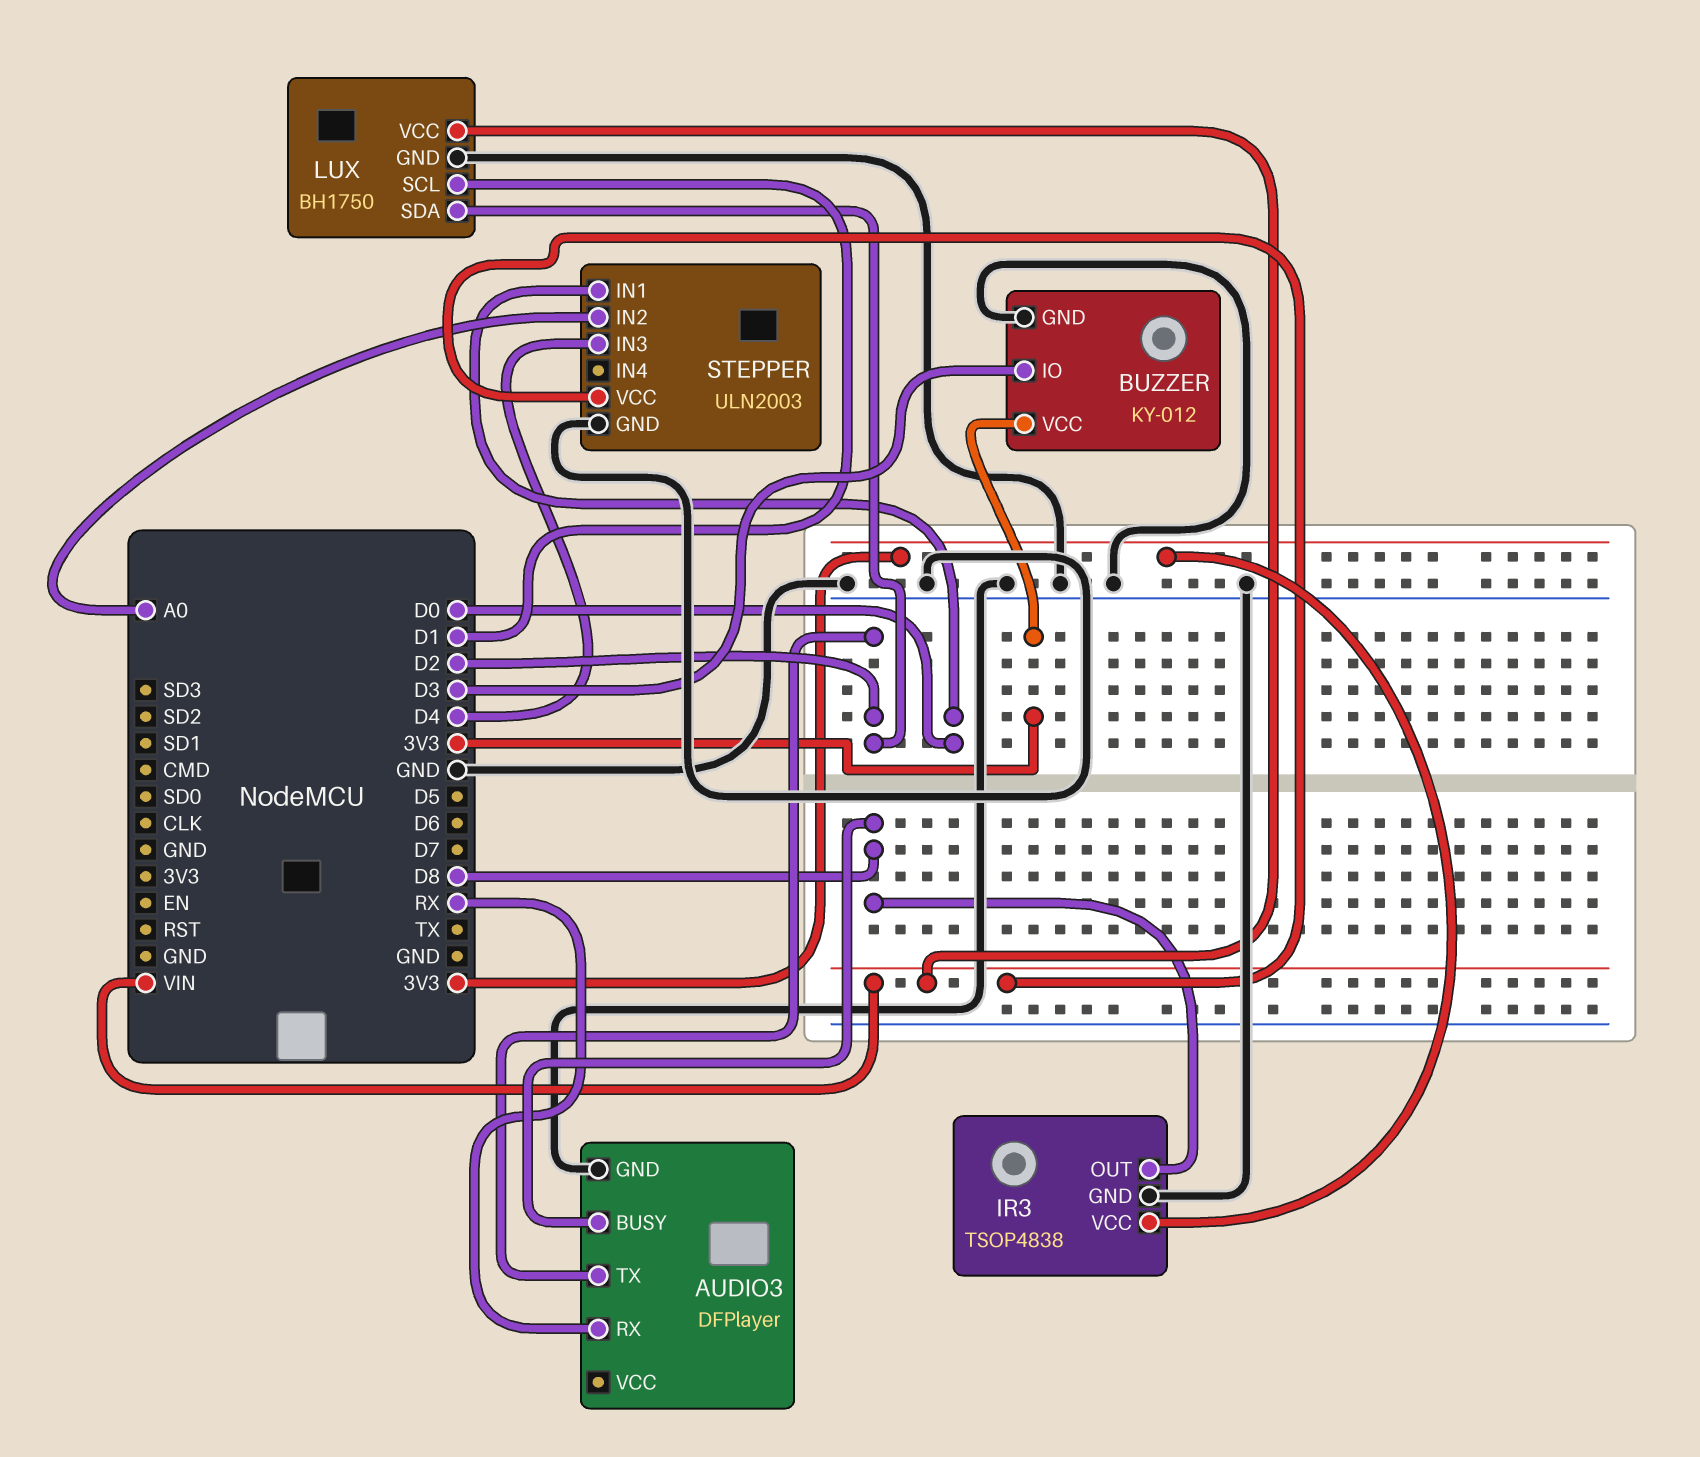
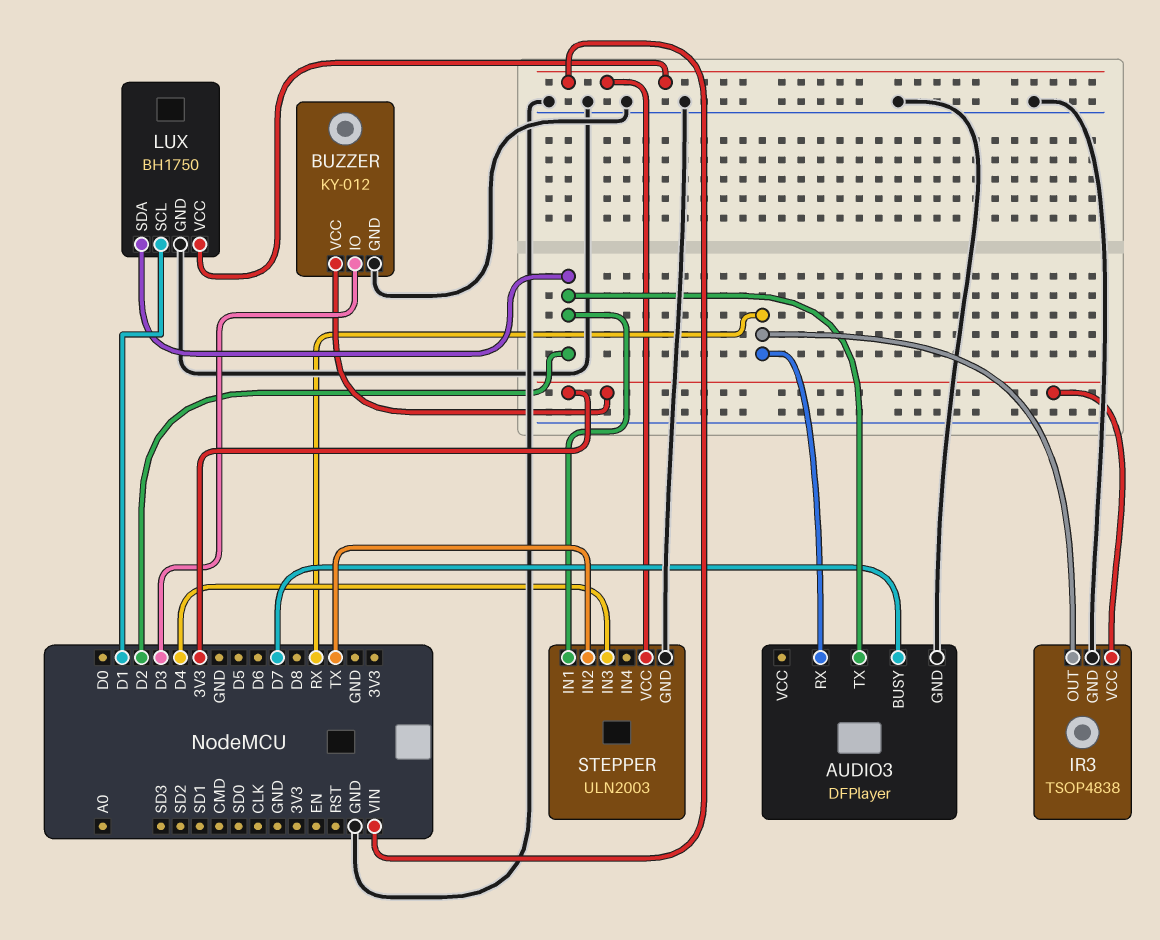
AUDIO3 pin BUSY: D8 -> D7
IR3 pin OUT: D8 -> RX
STEPPER pin IN1: D0 -> D2
STEPPER pin IN2: A0 -> TX

